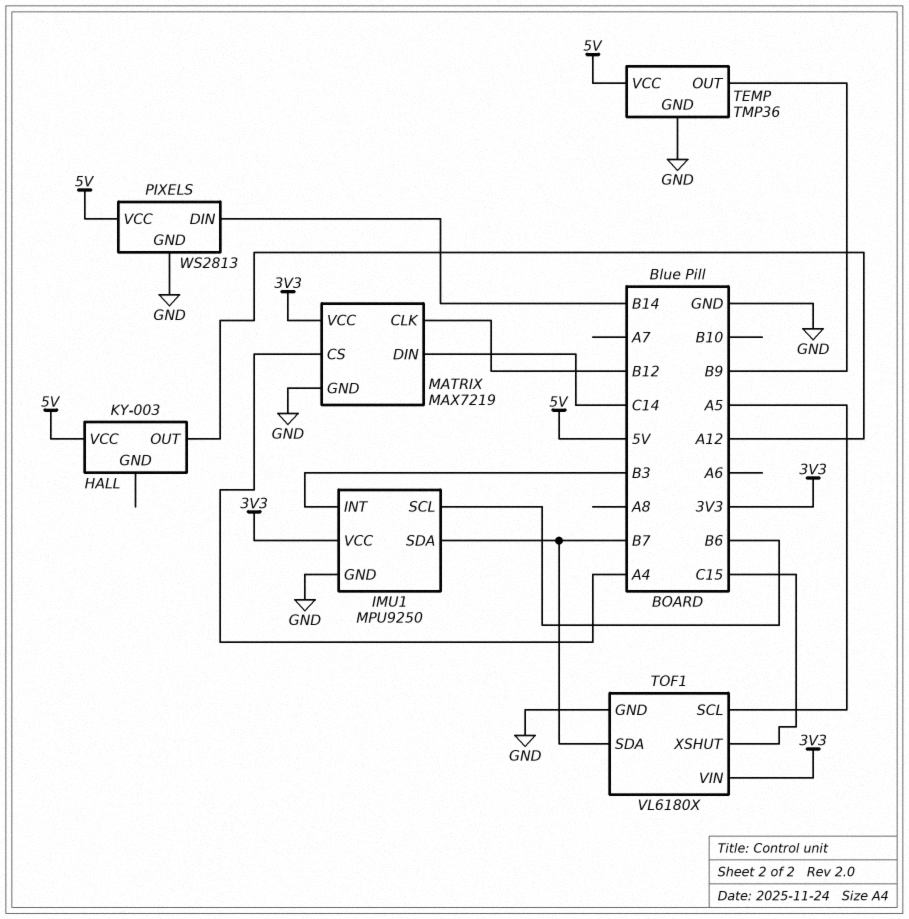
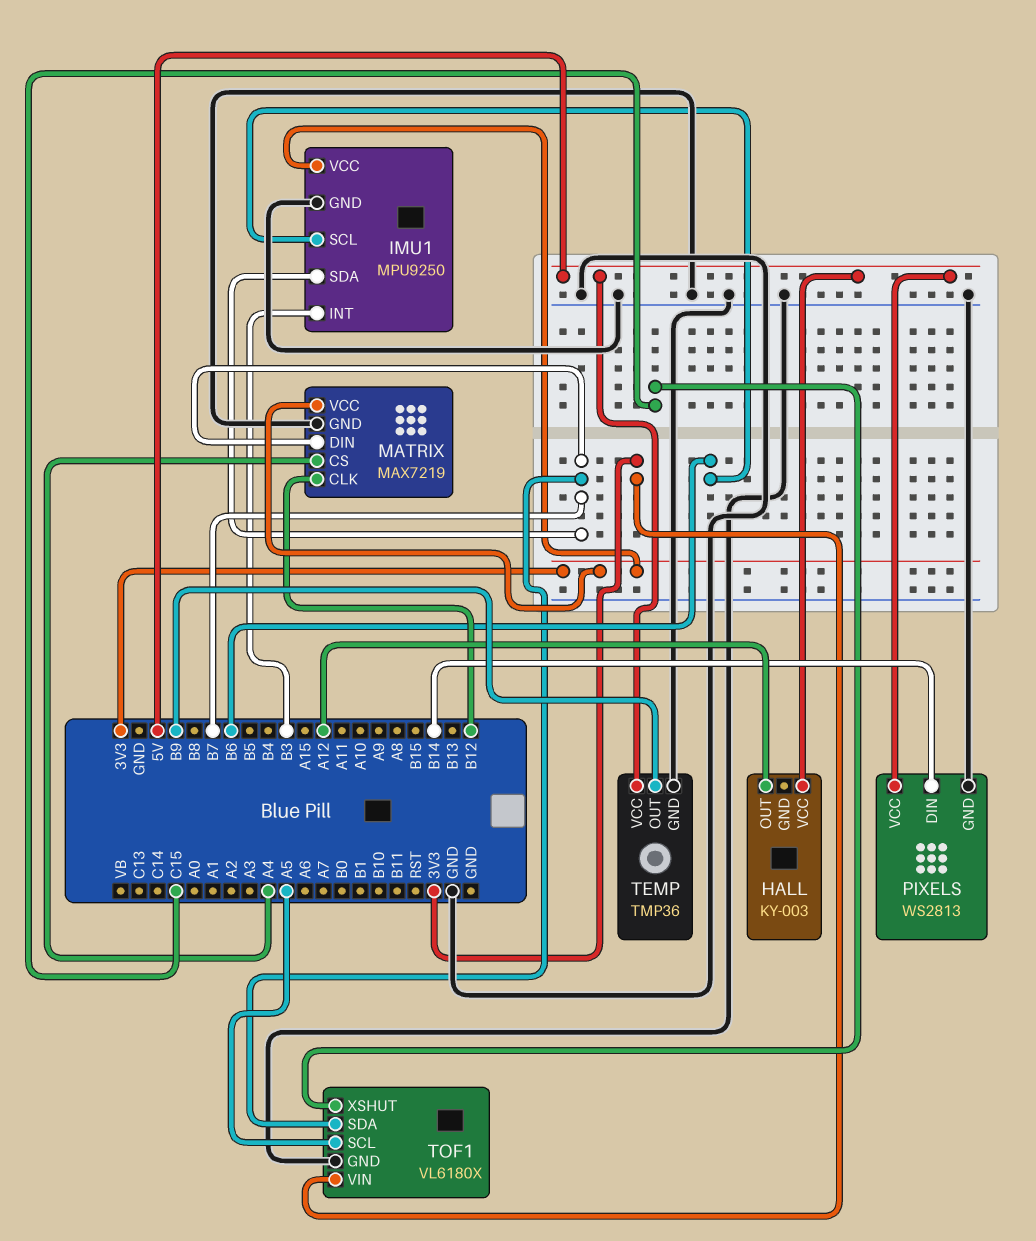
MATRIX pin DIN: C14 -> B7

